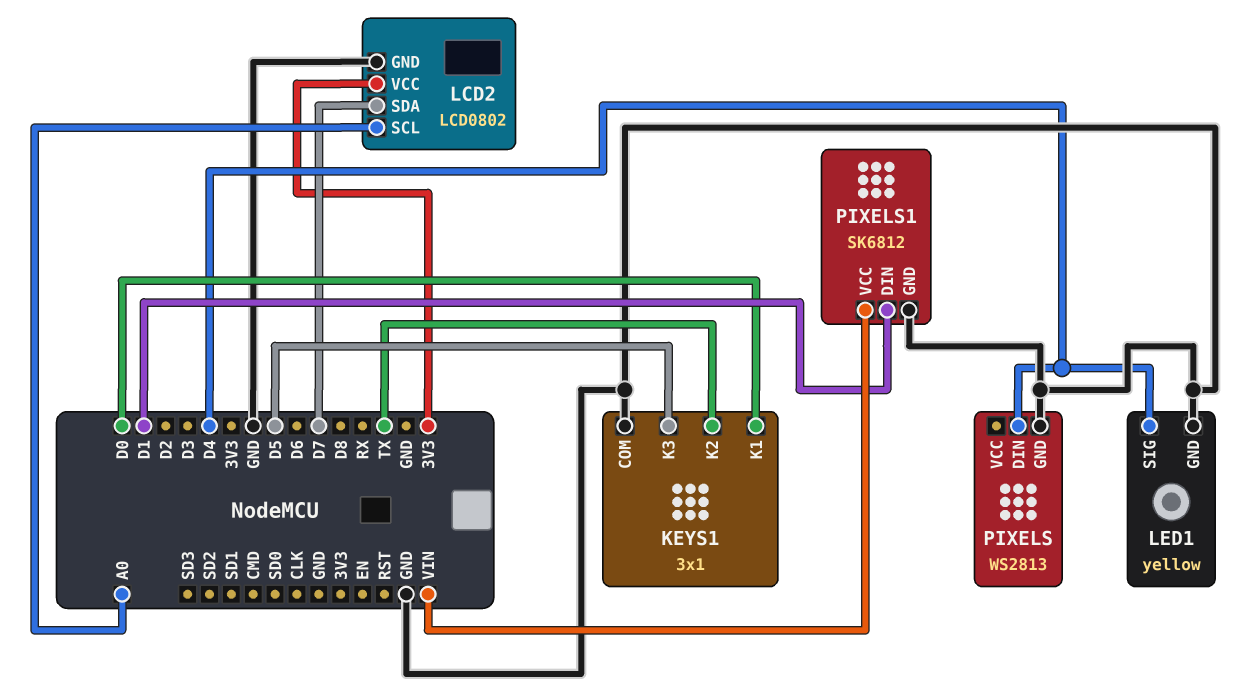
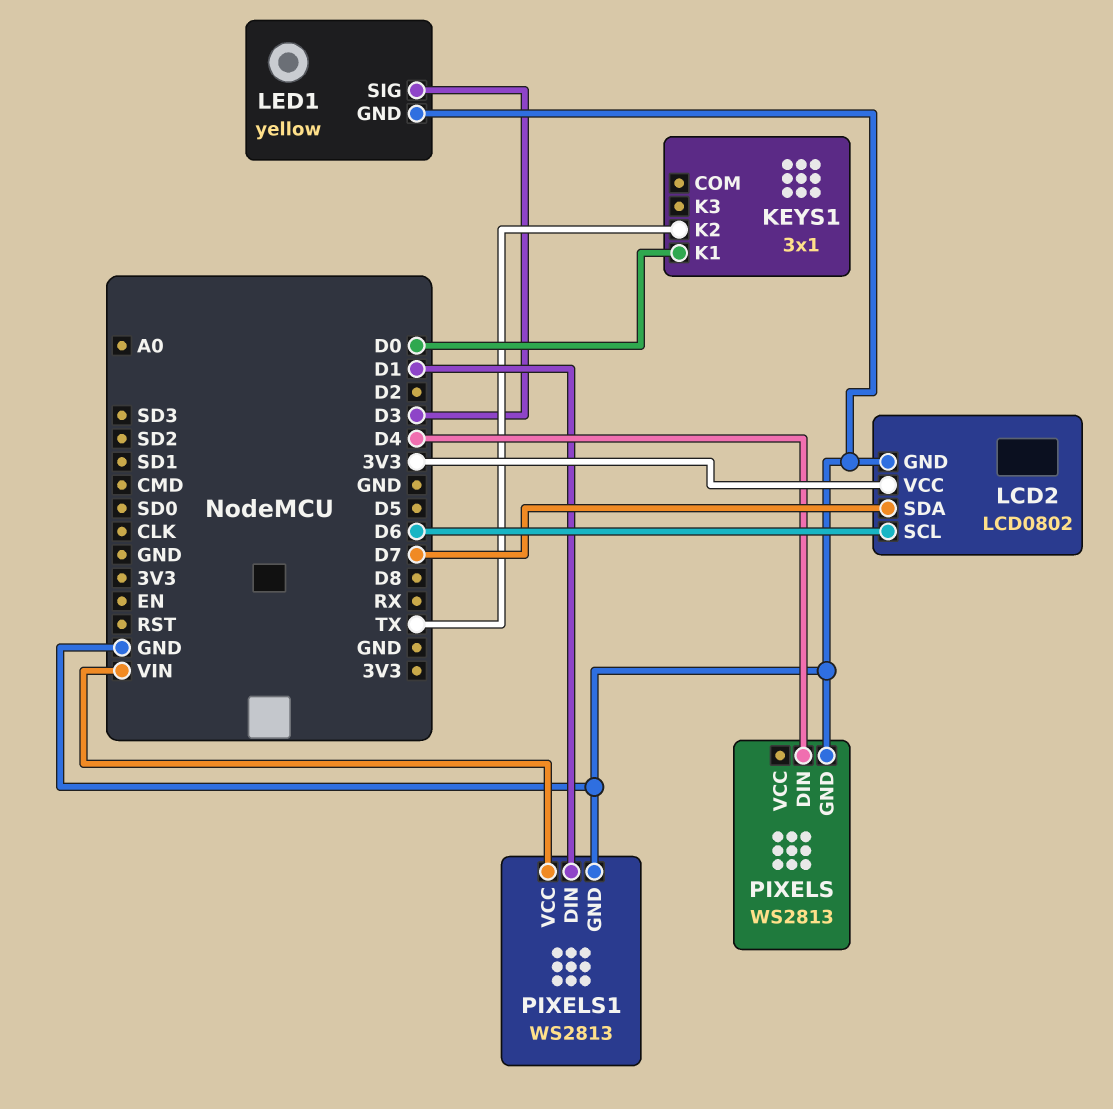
KEYS1 pin COM: GND -> none
KEYS1 pin K3: D5 -> none
LCD2 pin SCL: A0 -> D6
LED1 pin SIG: D4 -> D3
PIXELS1: SK6812 -> WS2813

